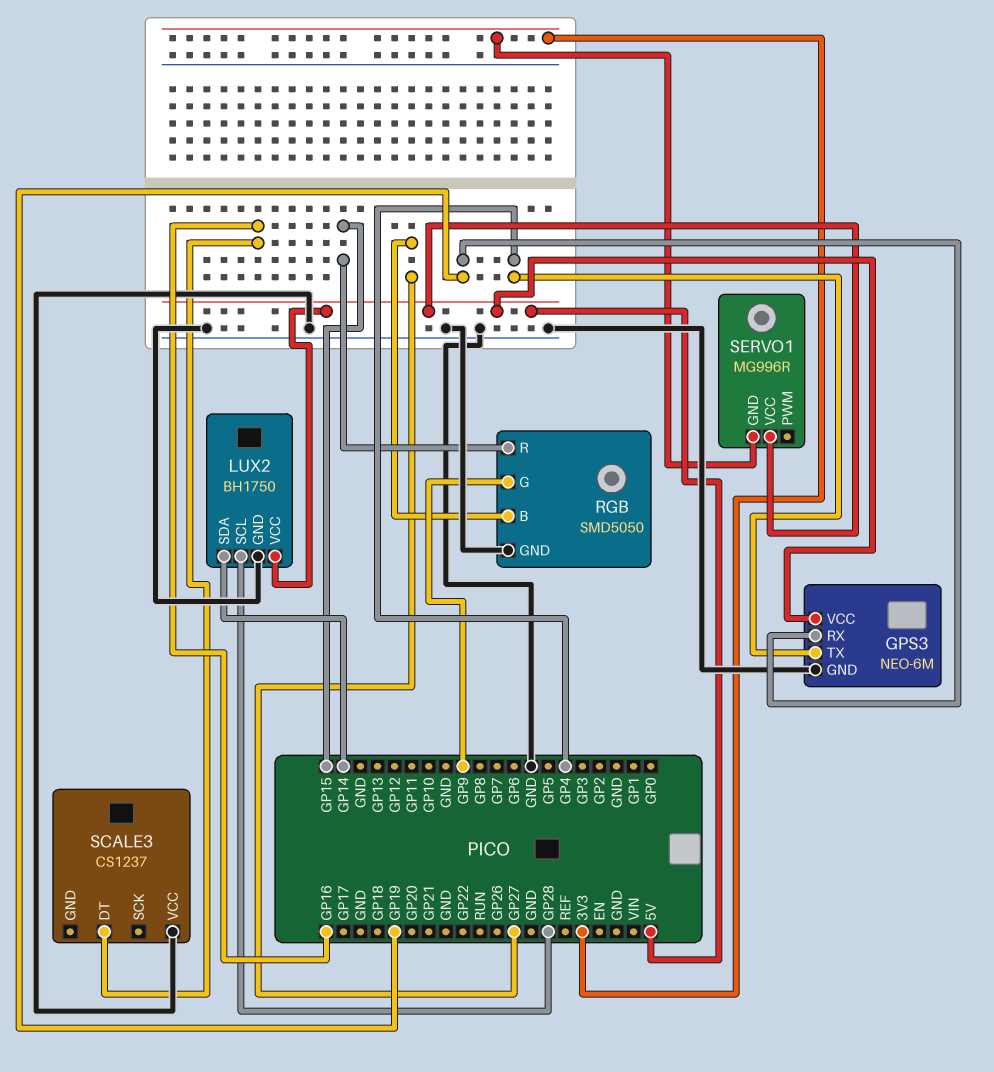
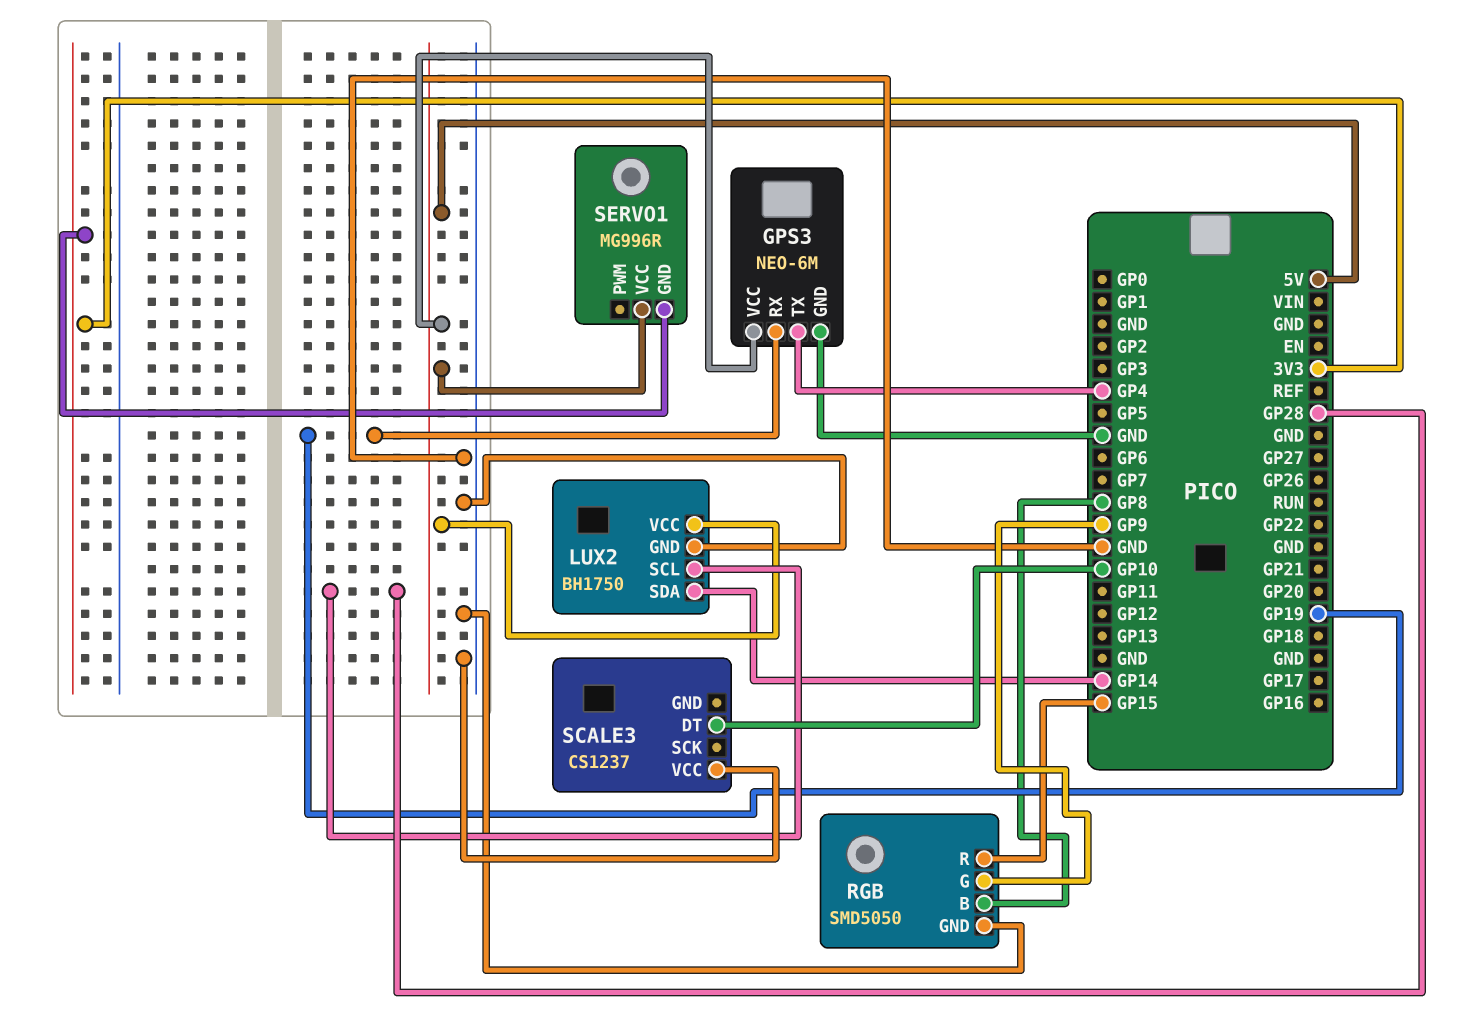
RGB pin B: GP27 -> GP8
SCALE3 pin DT: GP16 -> GP10

